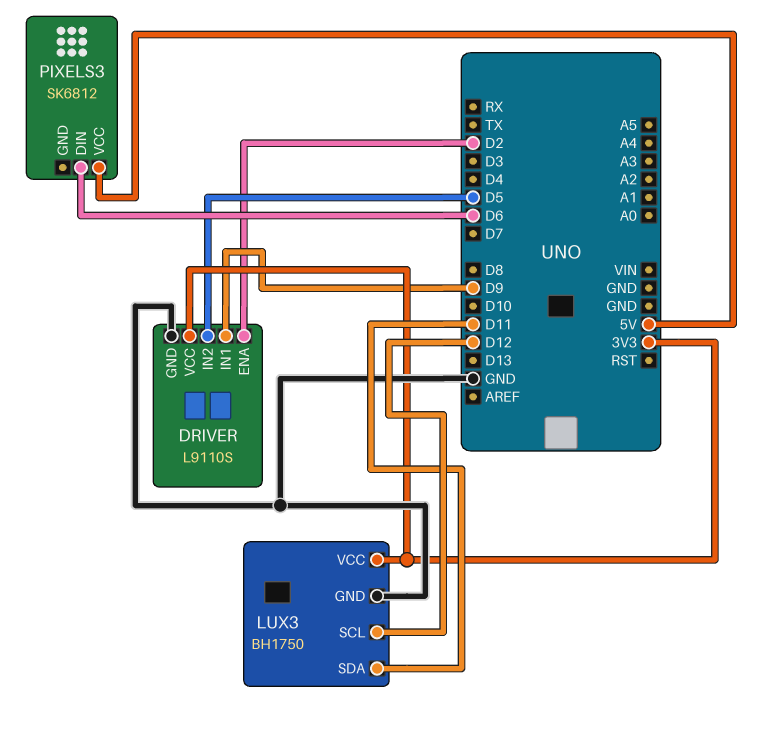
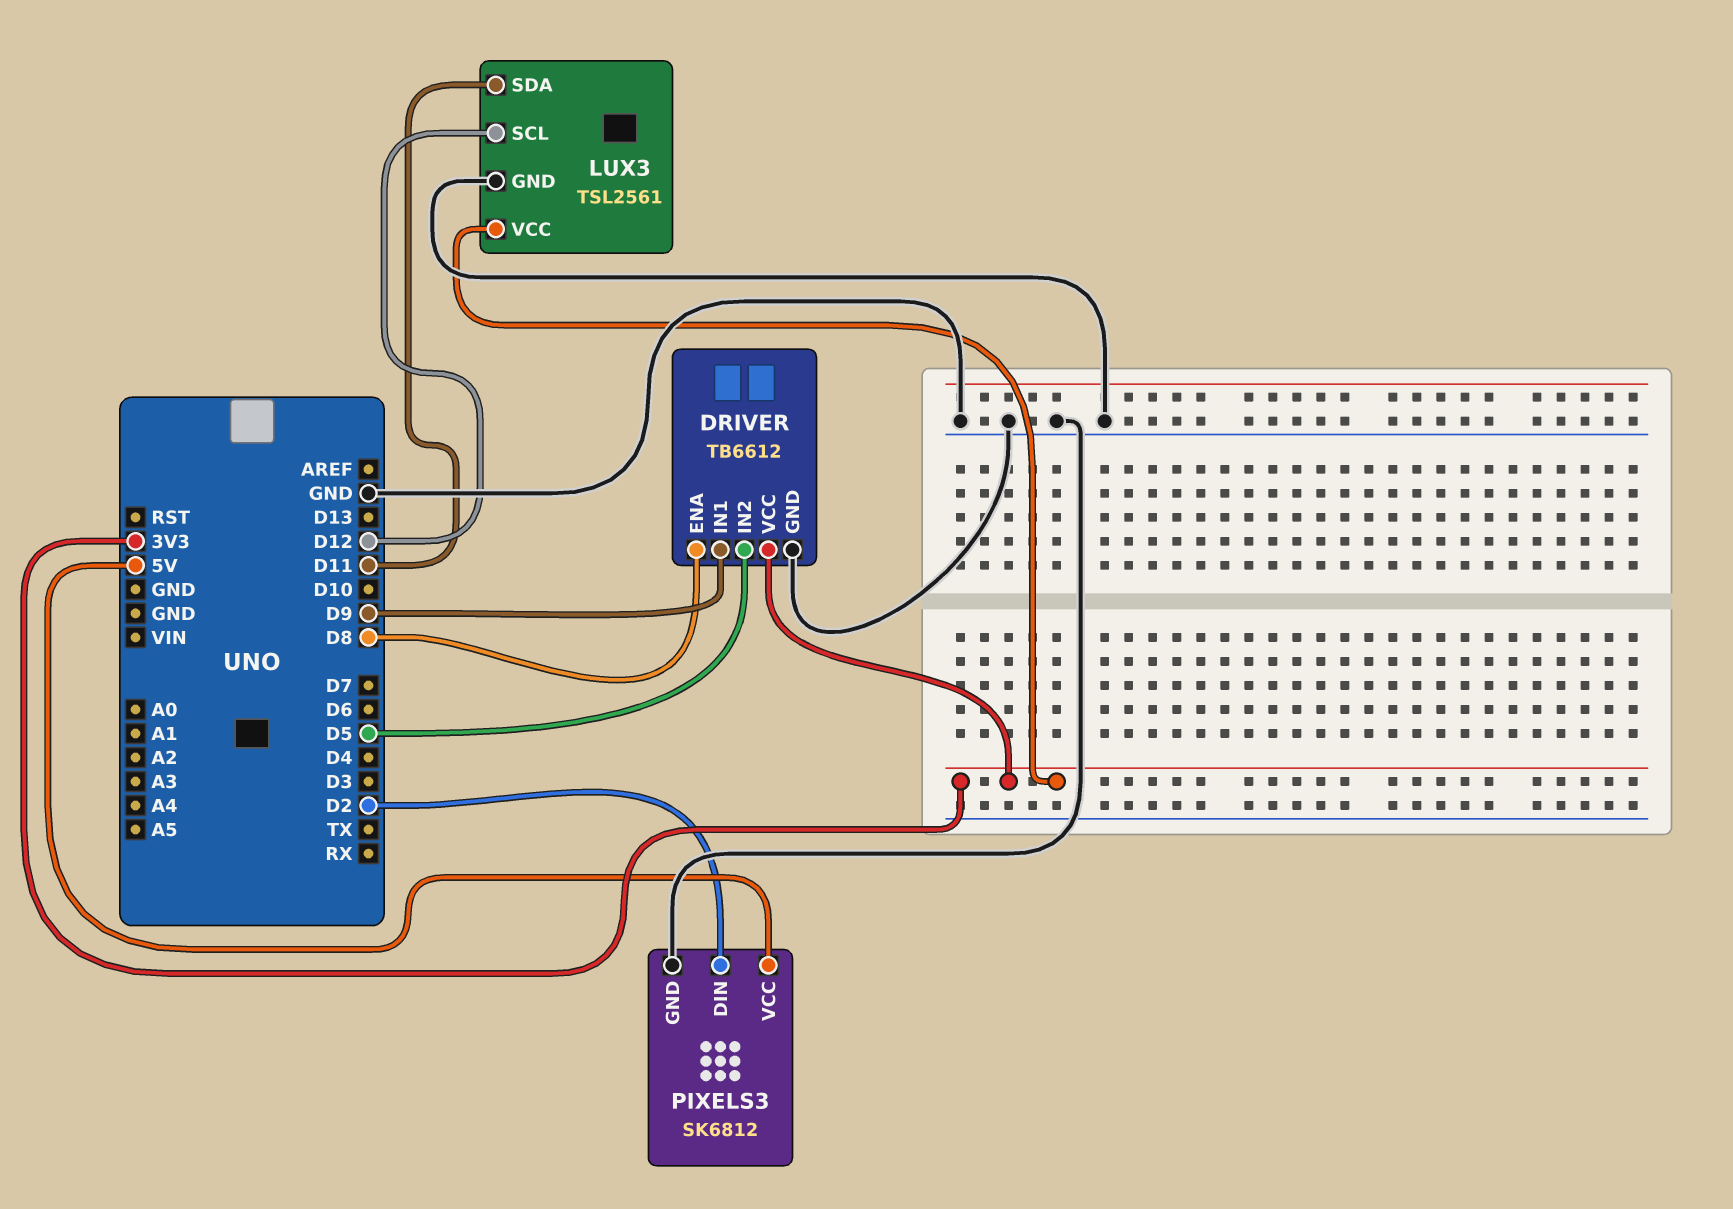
DRIVER: L9110S -> TB6612
DRIVER pin ENA: D2 -> D8
LUX3: BH1750 -> TSL2561
PIXELS3 pin DIN: D6 -> D2
PIXELS3 pin GND: none -> GND

